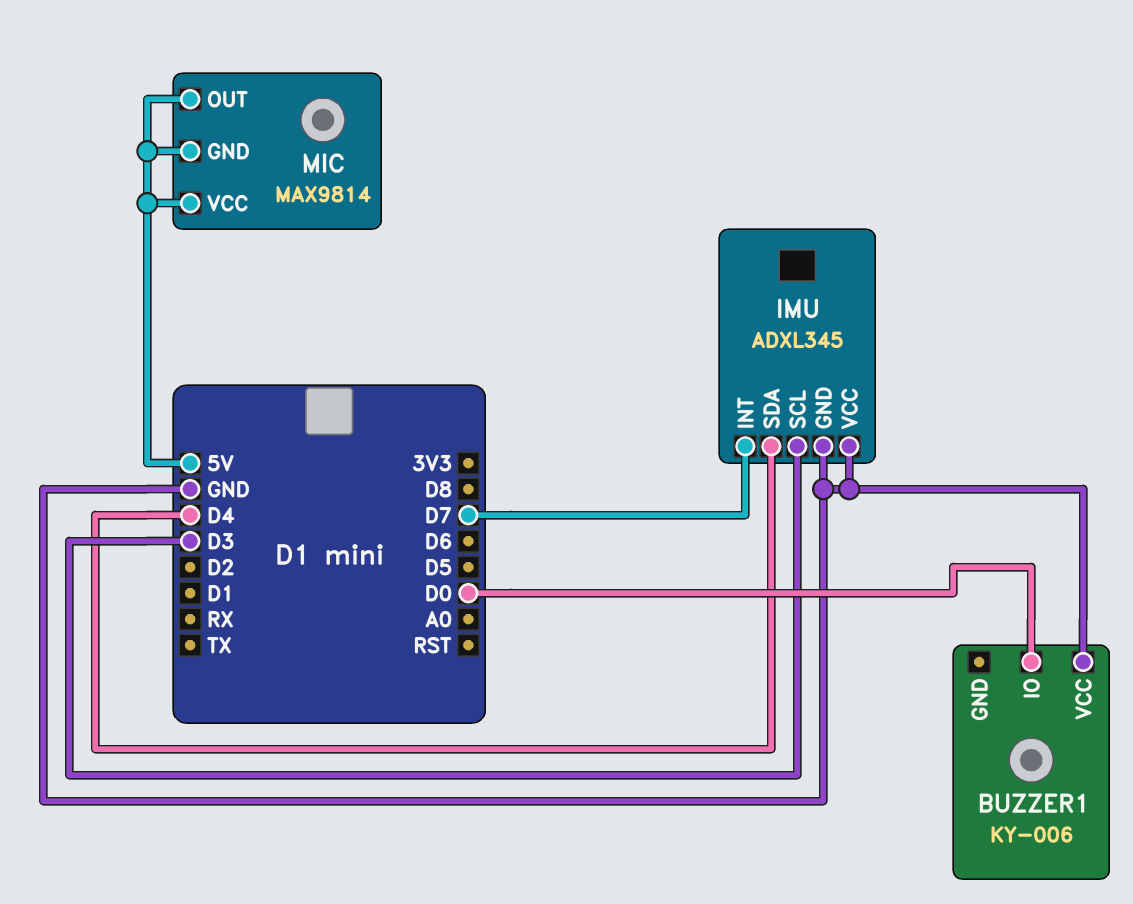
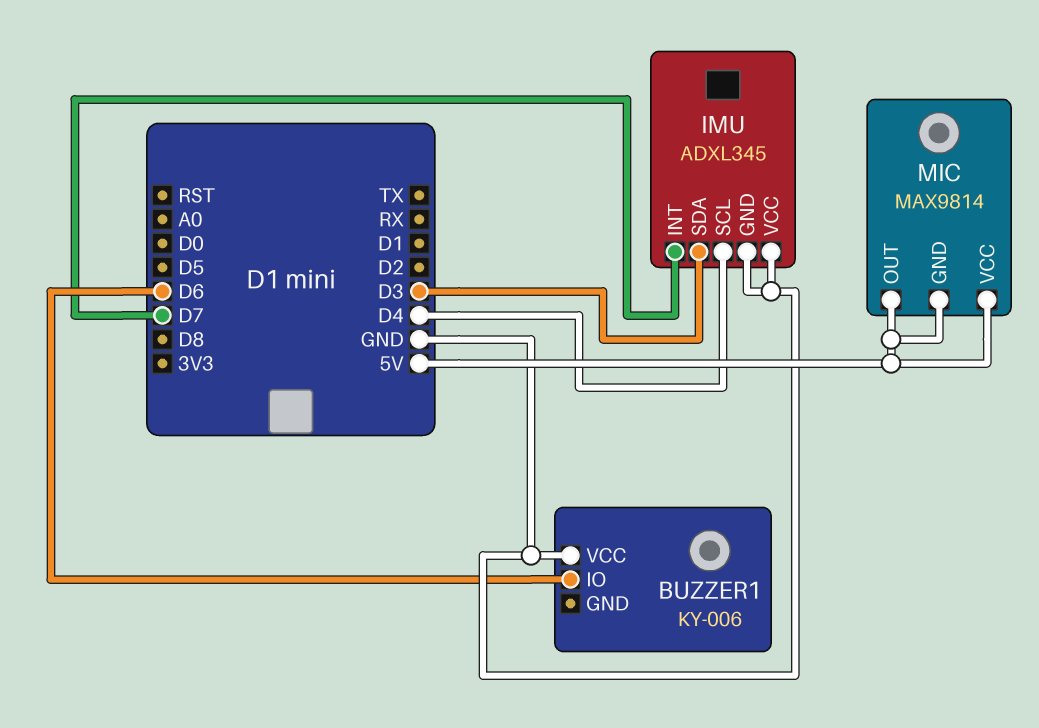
BUZZER1 pin IO: D0 -> D6
IMU pin SCL: D3 -> D4
IMU pin SDA: D4 -> D3

